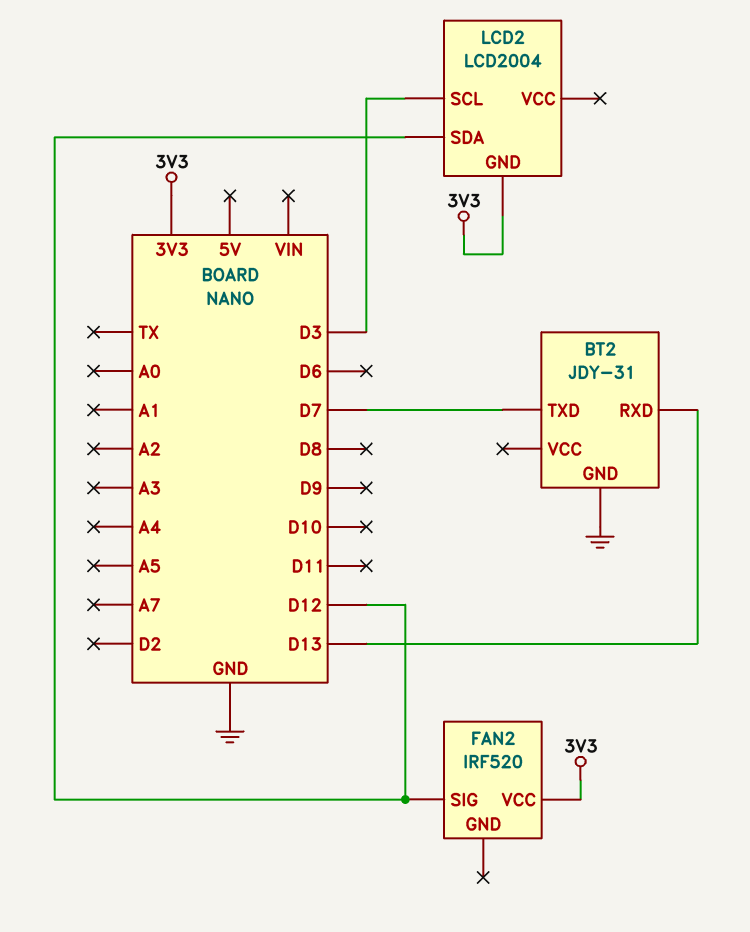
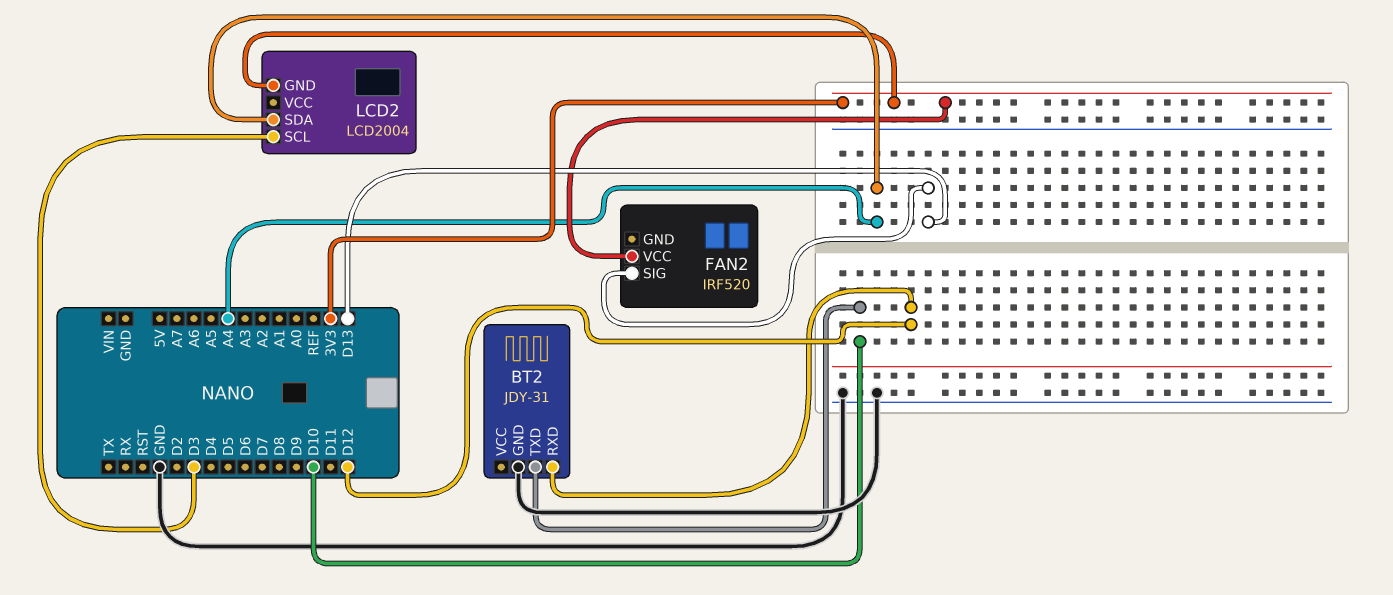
BT2 pin RXD: D13 -> D12
BT2 pin TXD: D7 -> D10
FAN2 pin SIG: D12 -> D13
LCD2 pin SDA: D12 -> A4

